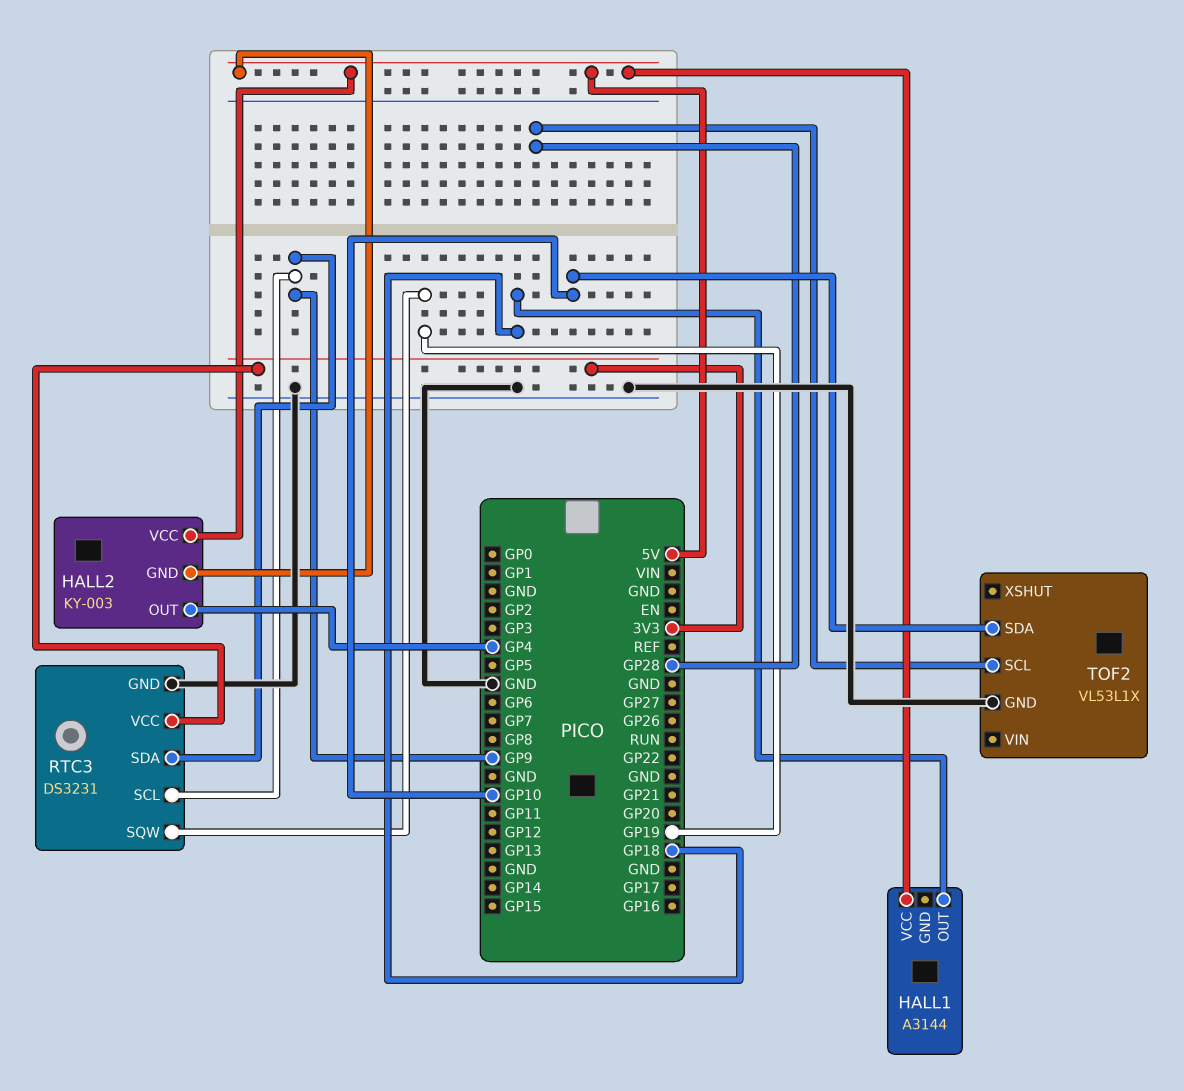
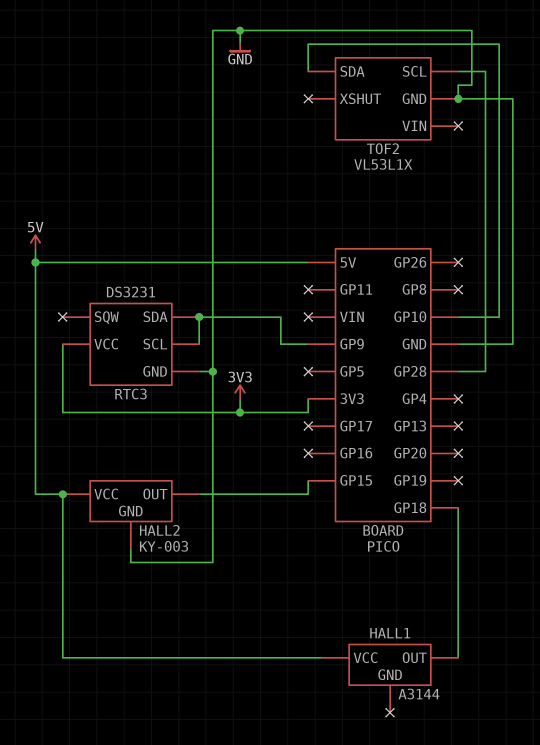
HALL2 pin GND: 5V -> GND
HALL2 pin OUT: GP4 -> GP15
RTC3 pin SQW: GP19 -> none

